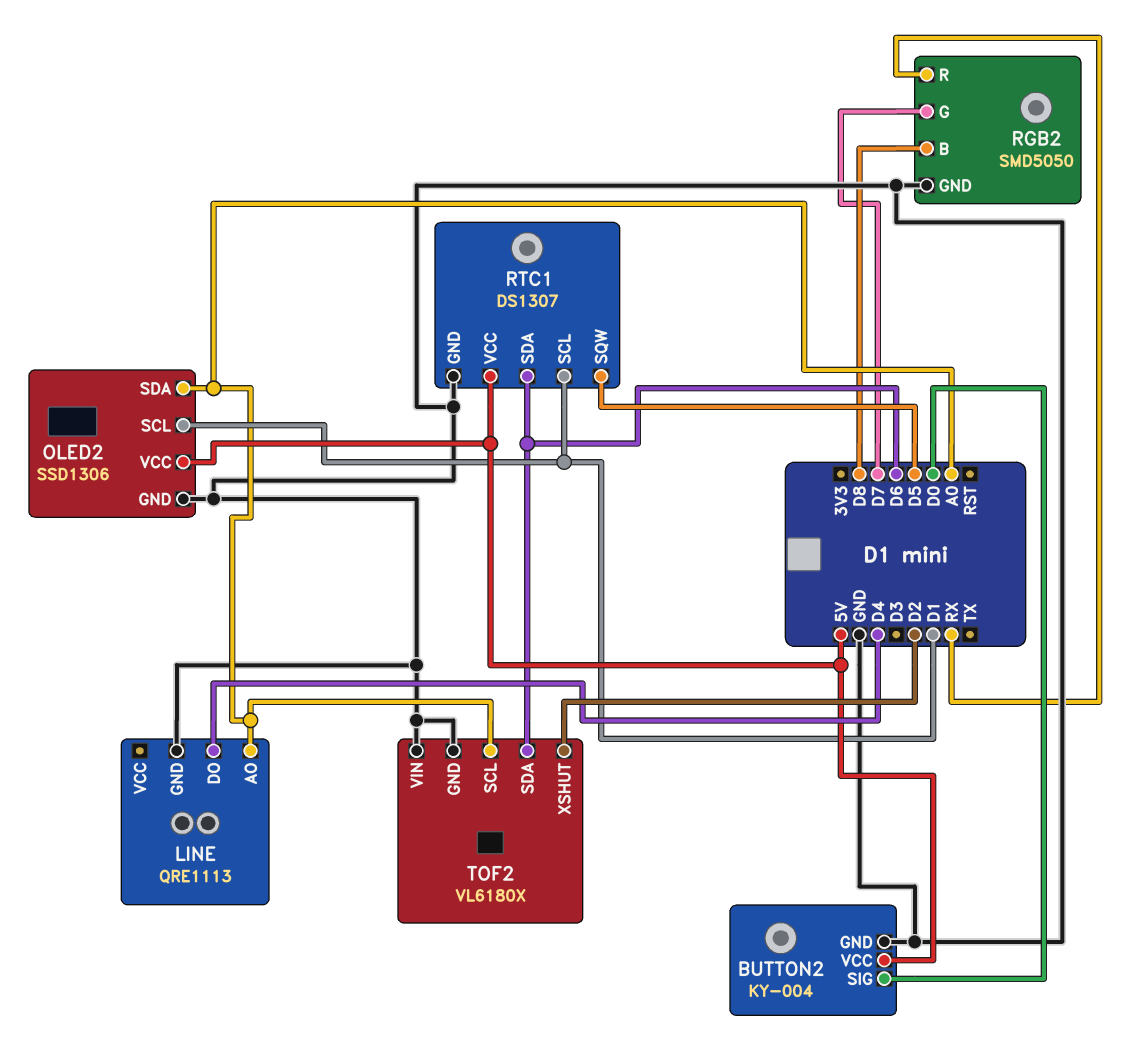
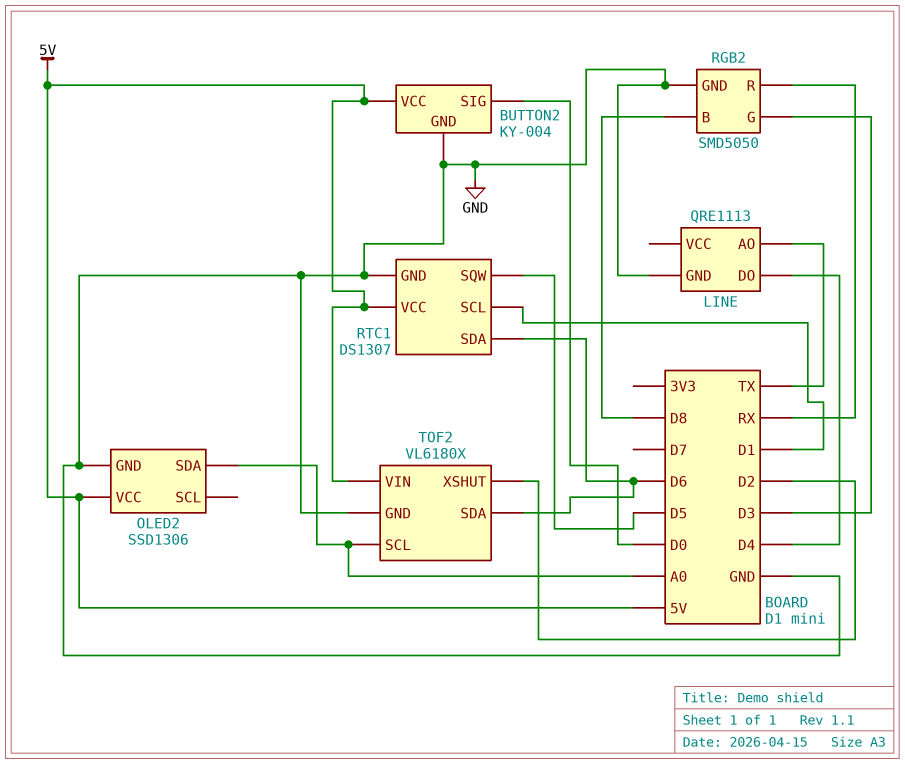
LINE pin AO: A0 -> TX
OLED2 pin SCL: D1 -> none
RGB2 pin G: D7 -> D3
TOF2 pin VIN: GND -> 5V

